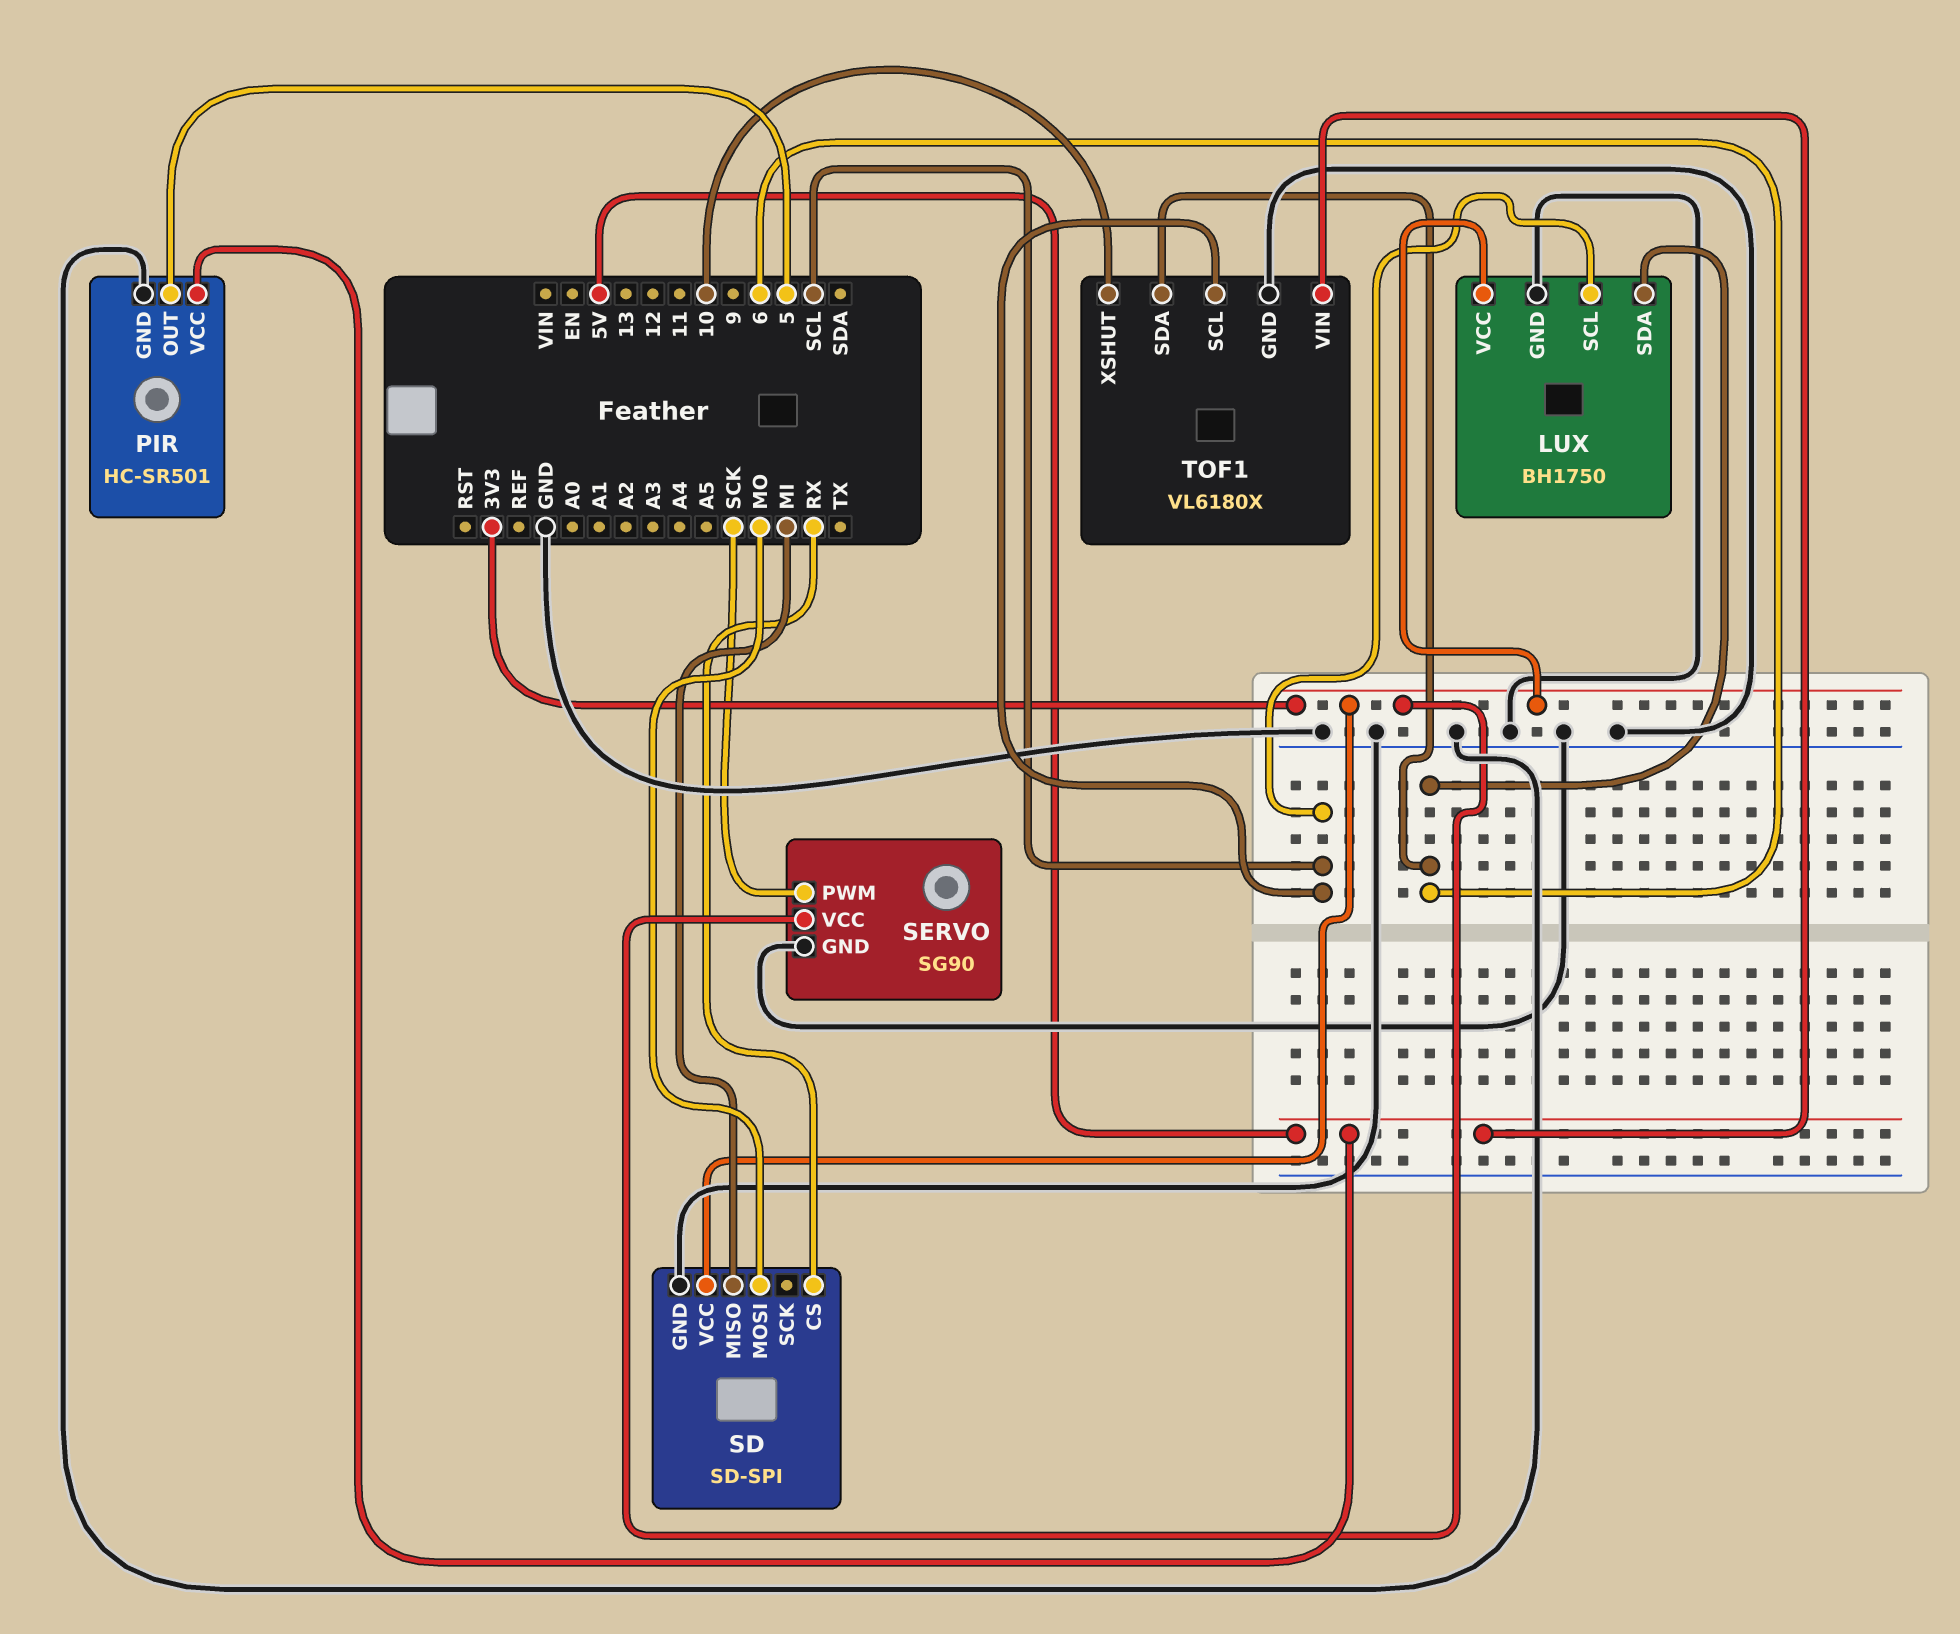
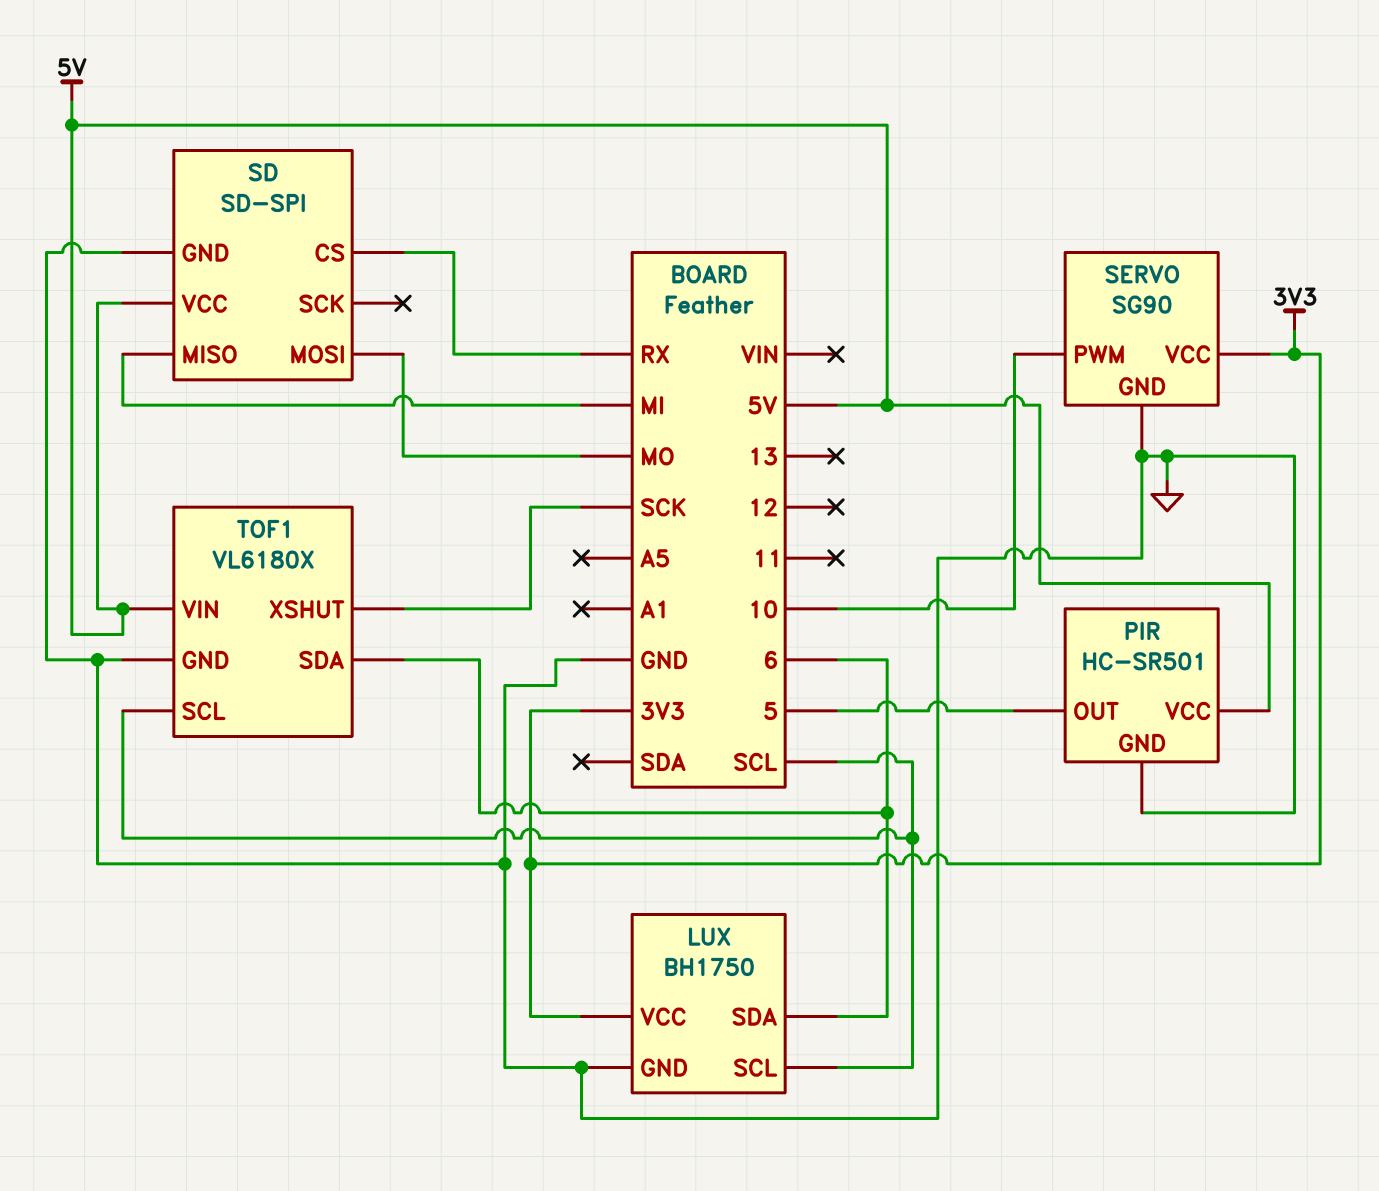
SD pin VCC: 3V3 -> 5V
SERVO pin PWM: SCK -> 10
TOF1 pin XSHUT: 10 -> SCK

